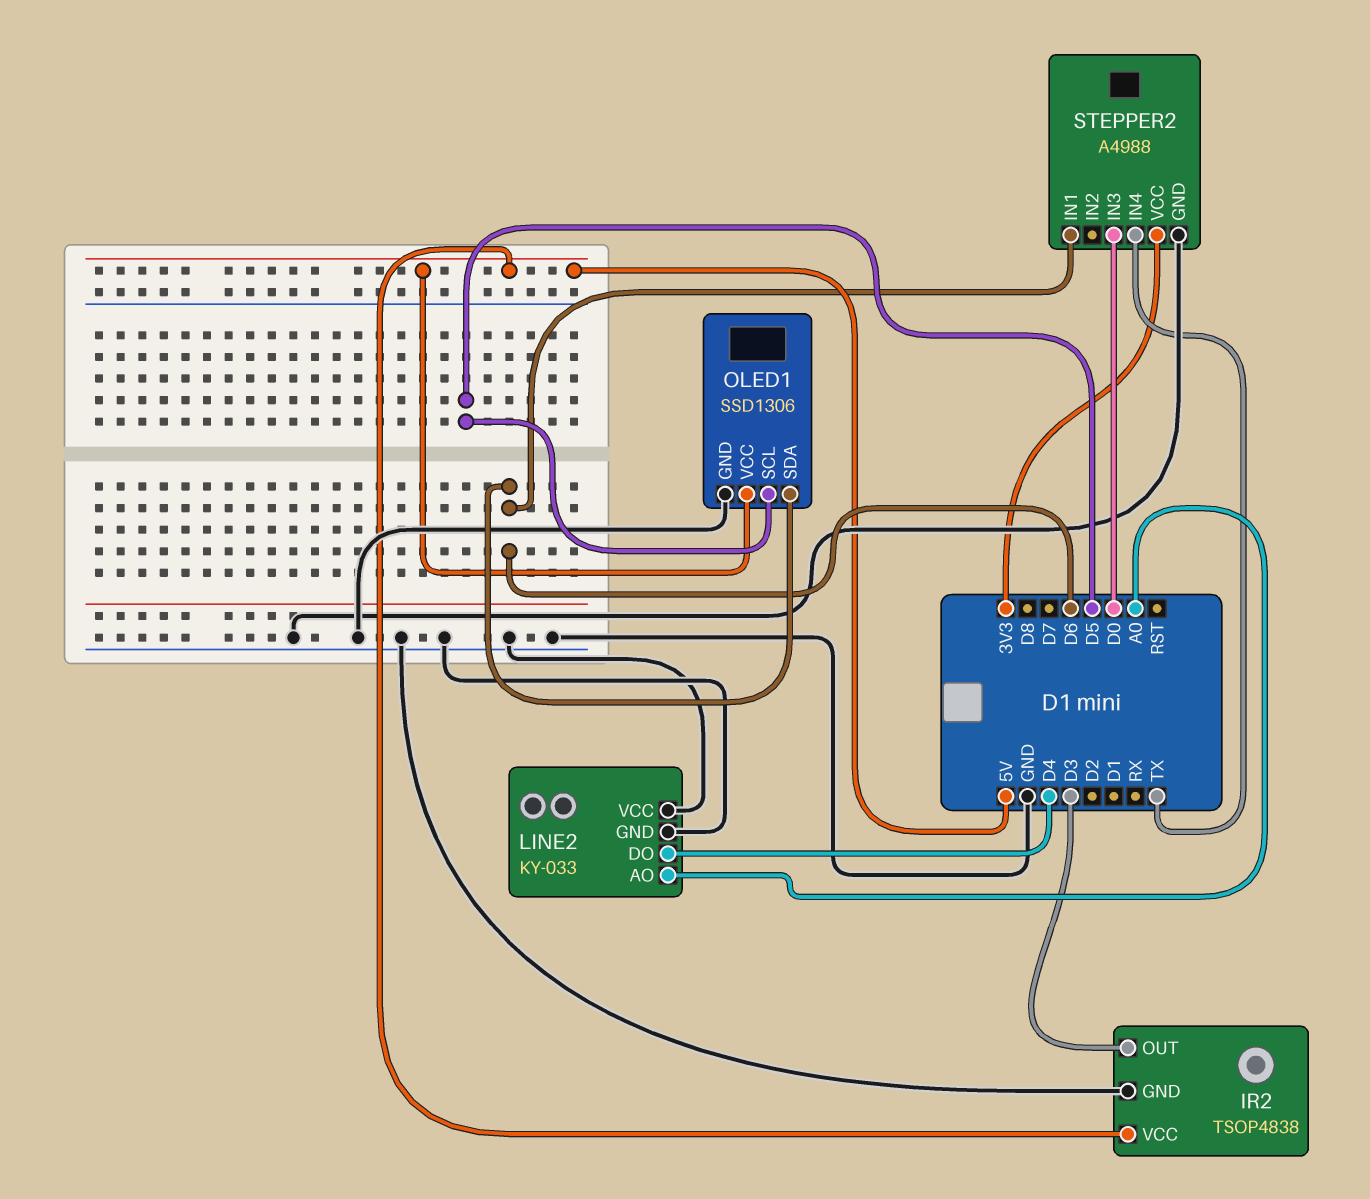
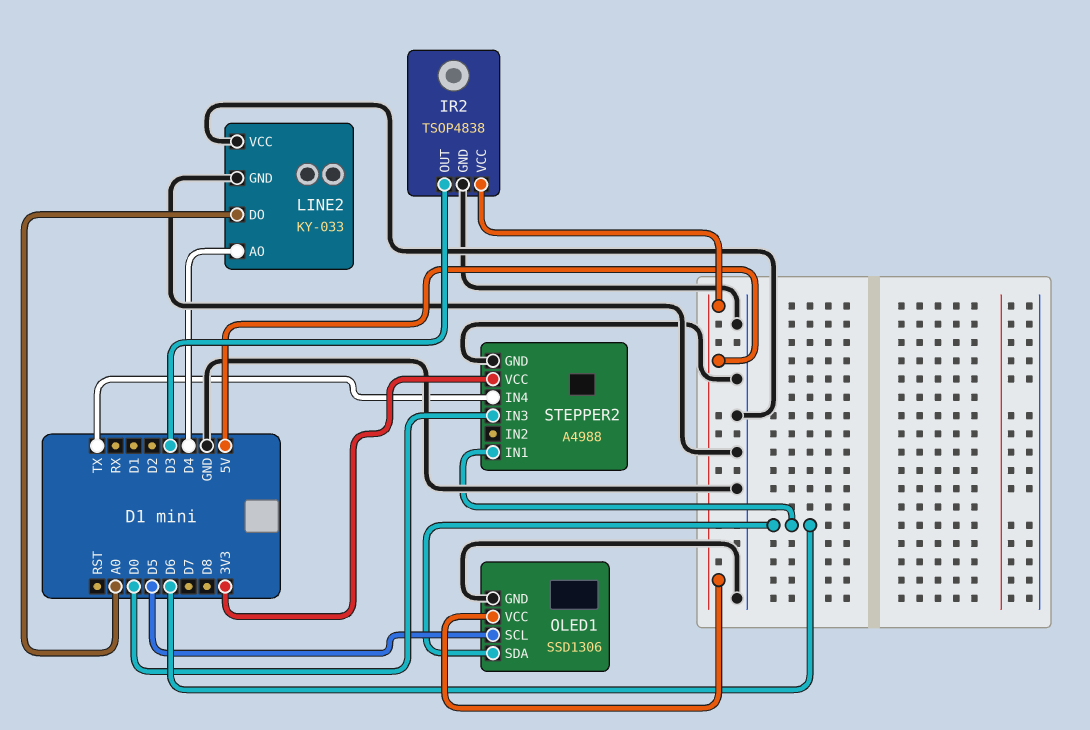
LINE2 pin AO: A0 -> D4
LINE2 pin DO: D4 -> A0

